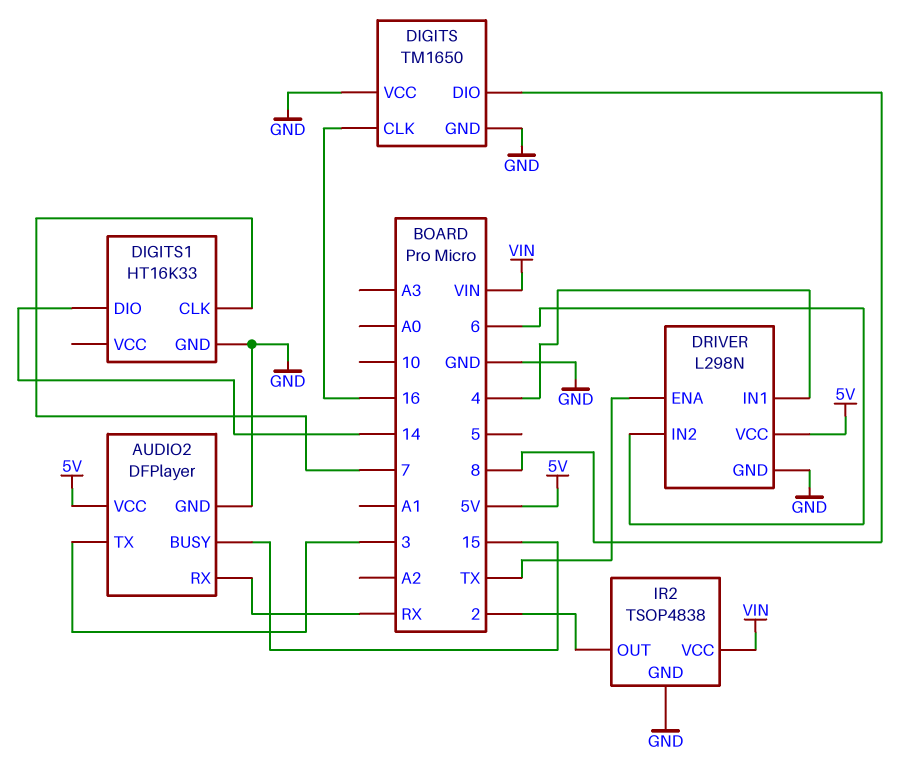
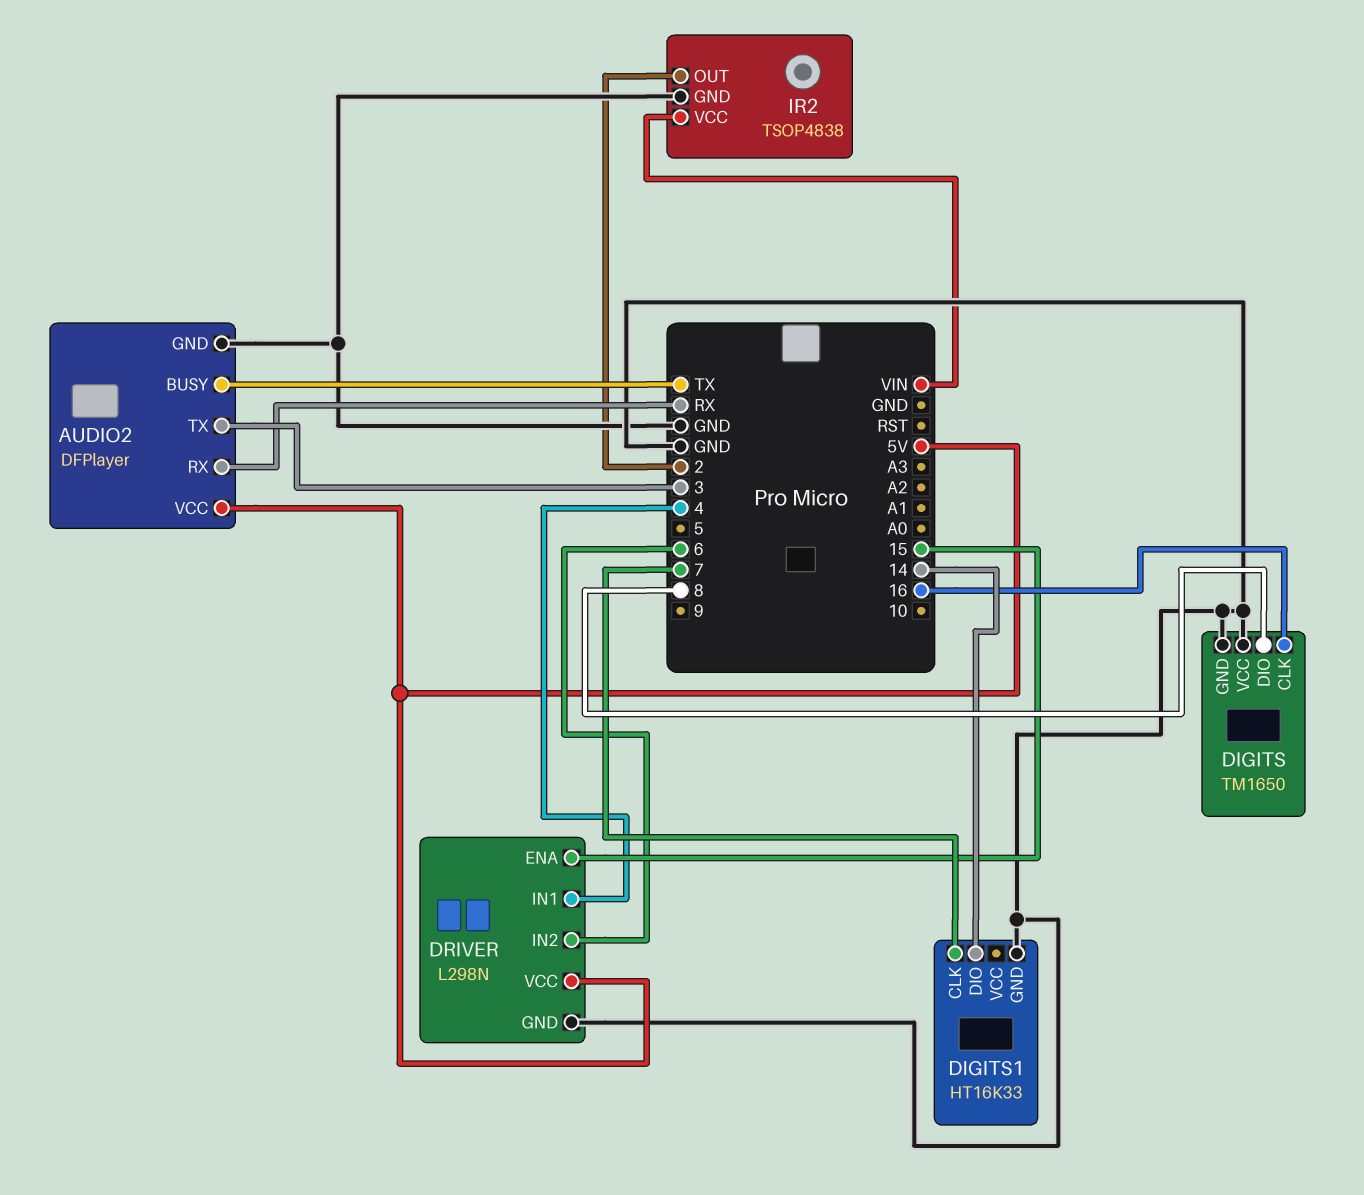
AUDIO2 pin BUSY: 15 -> TX
DRIVER pin ENA: TX -> 15

